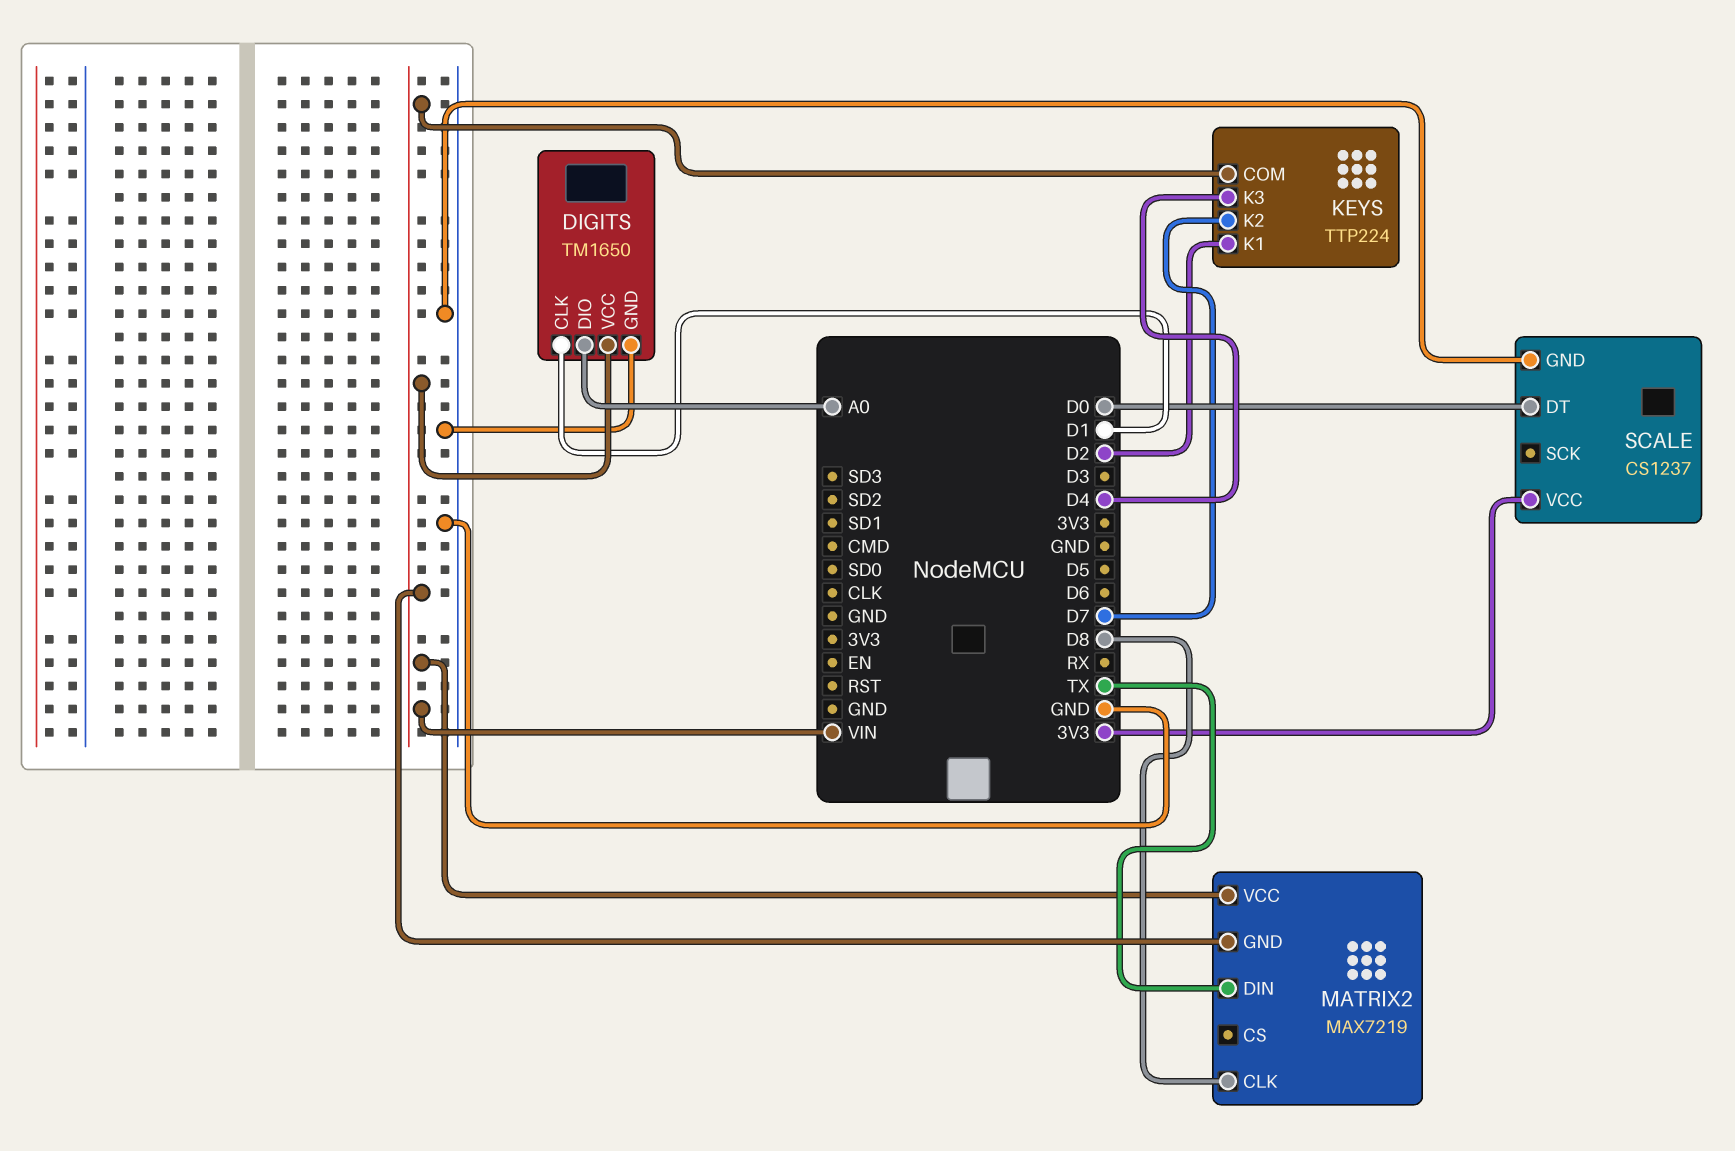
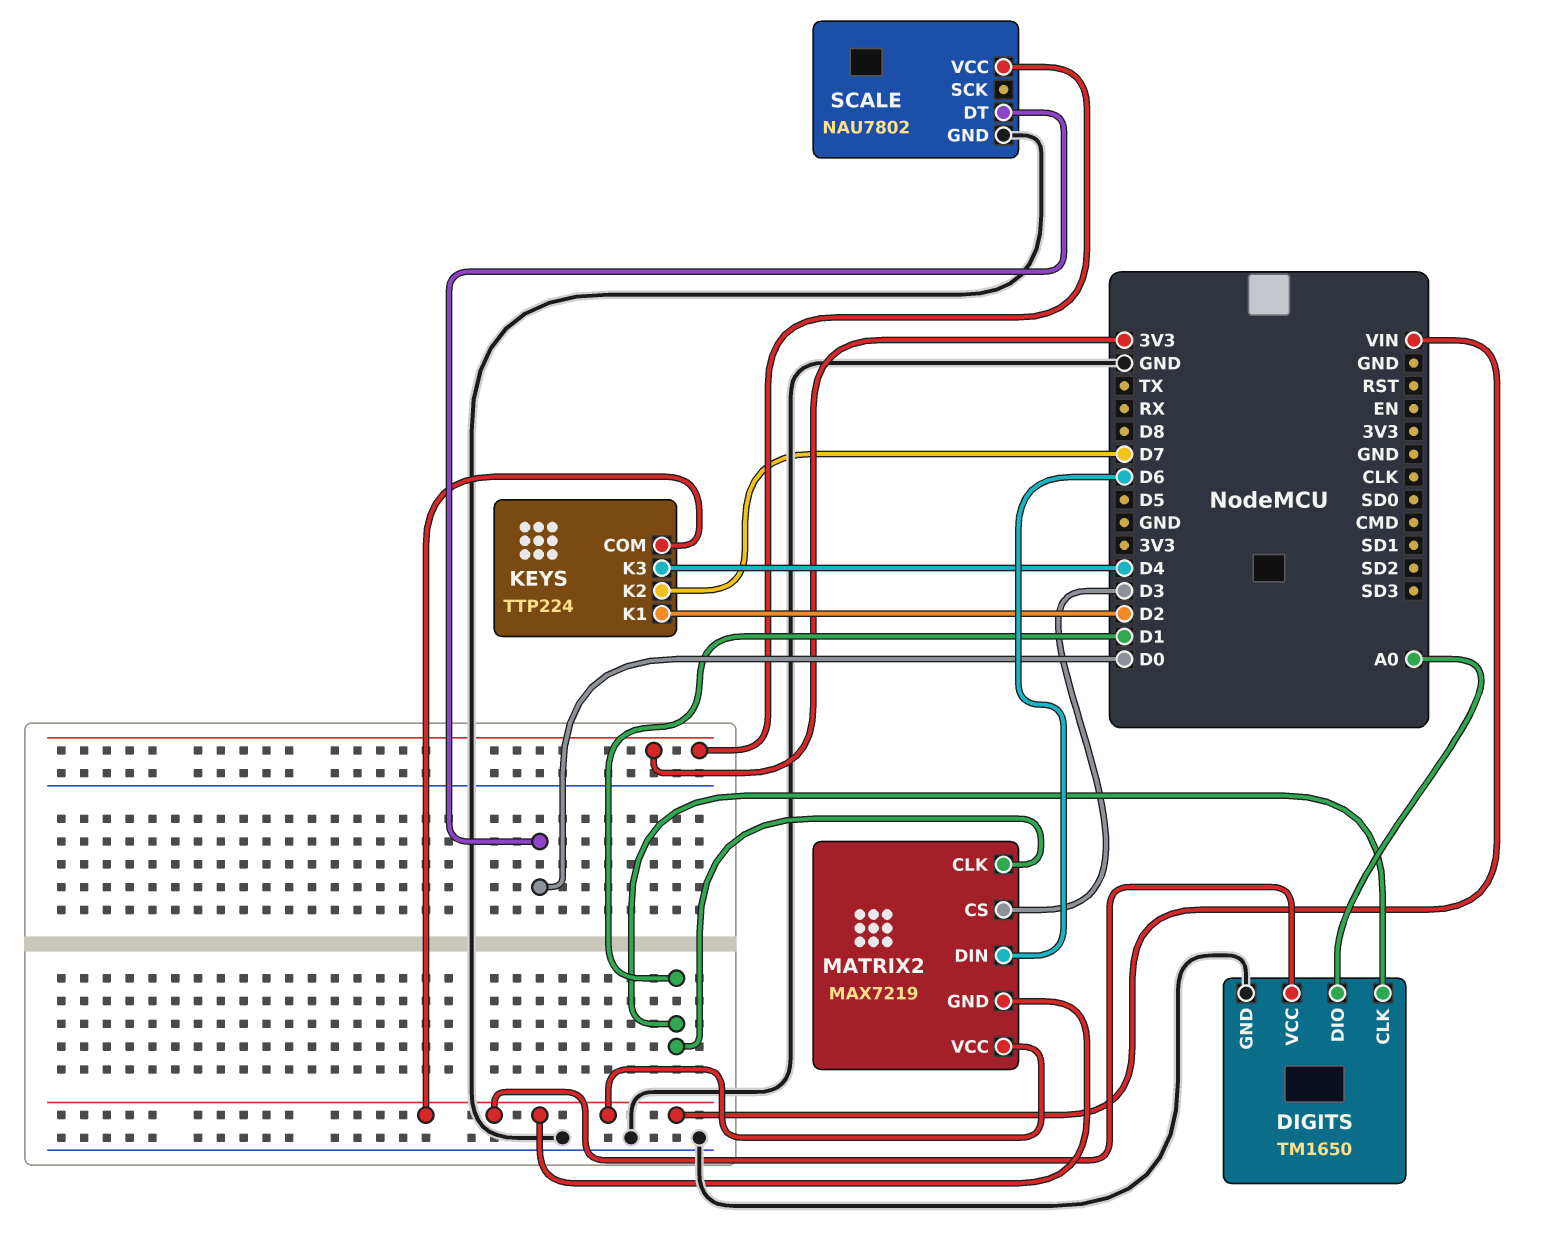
MATRIX2 pin CLK: D8 -> D1
MATRIX2 pin CS: none -> D3
MATRIX2 pin DIN: TX -> D6
SCALE: CS1237 -> NAU7802

